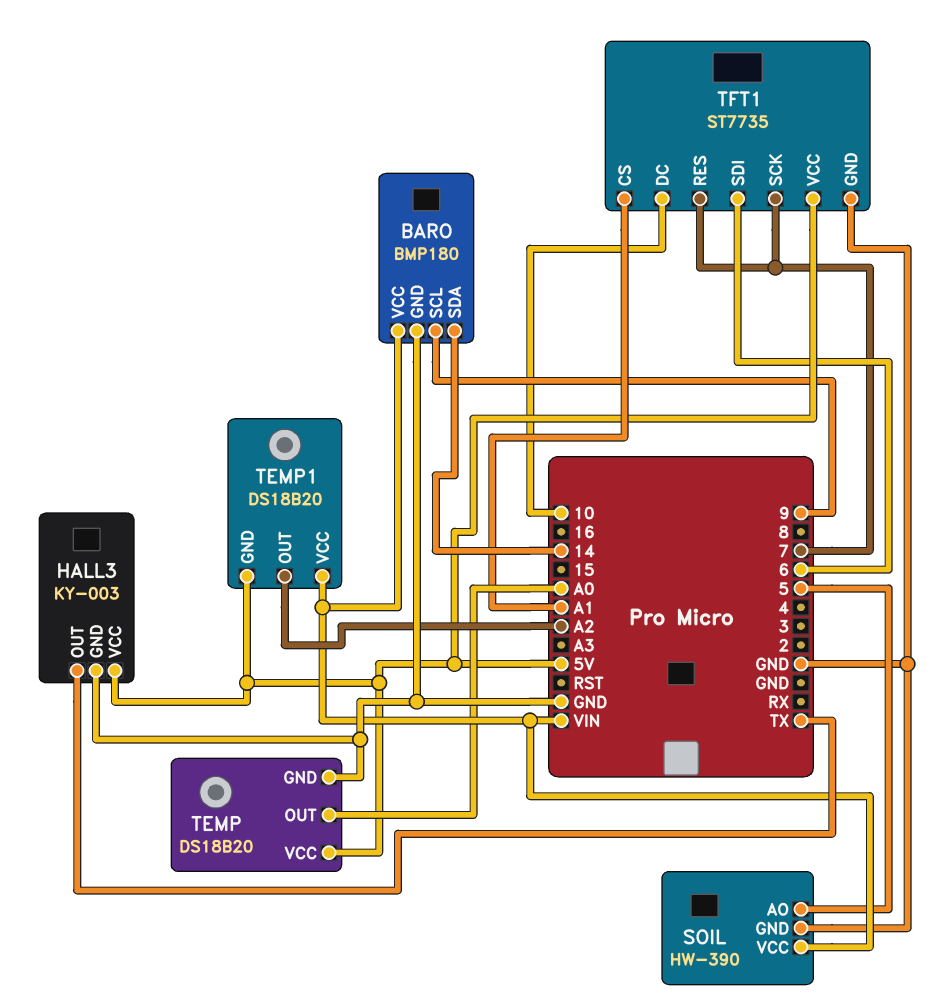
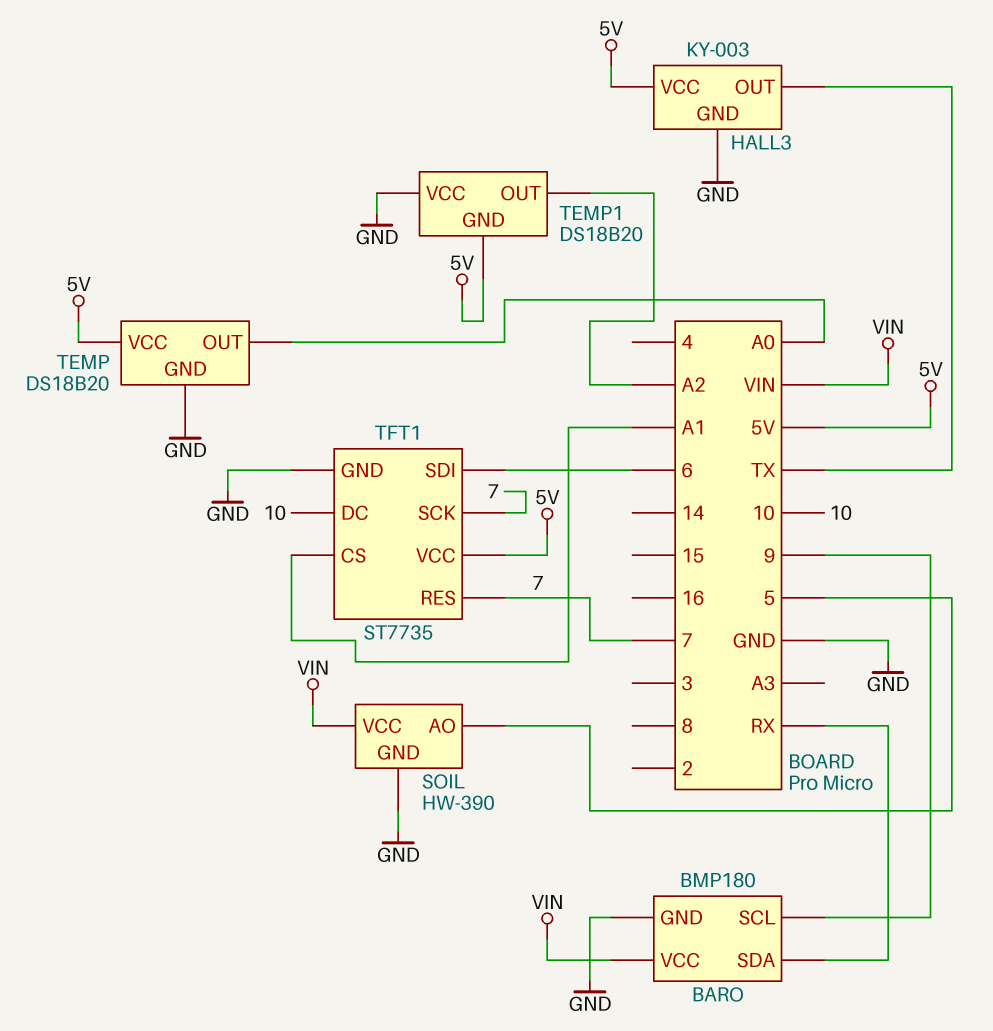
BARO pin SDA: 14 -> RX
TEMP1 pin VCC: VIN -> GND

